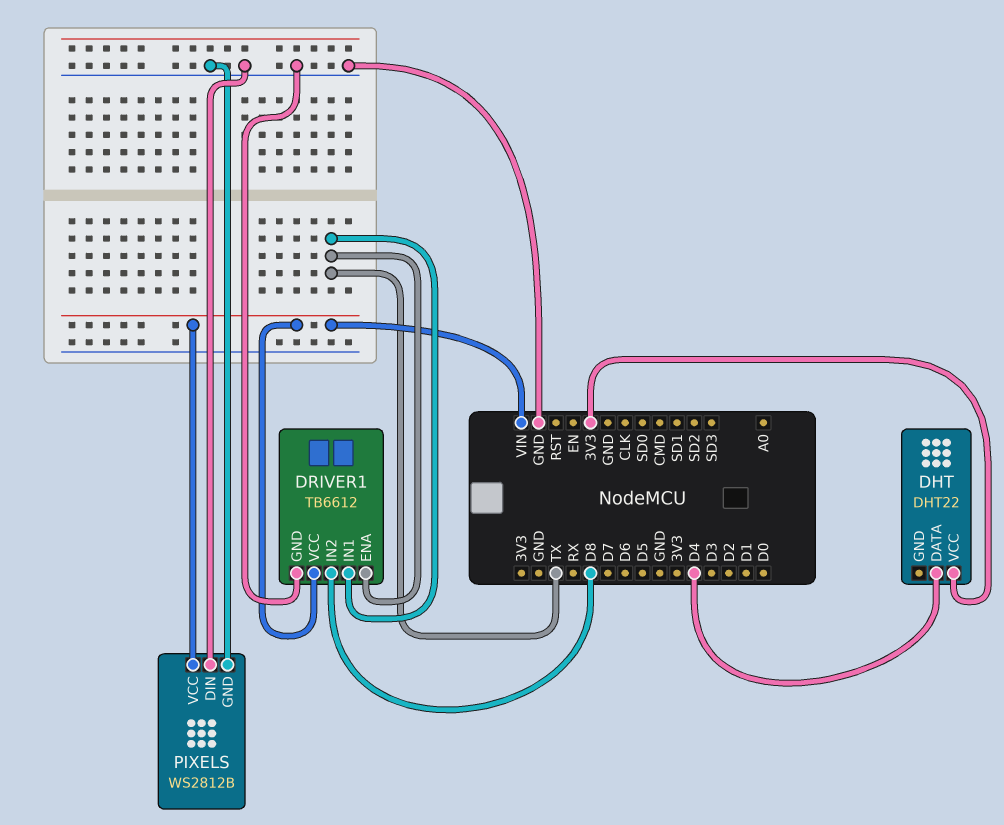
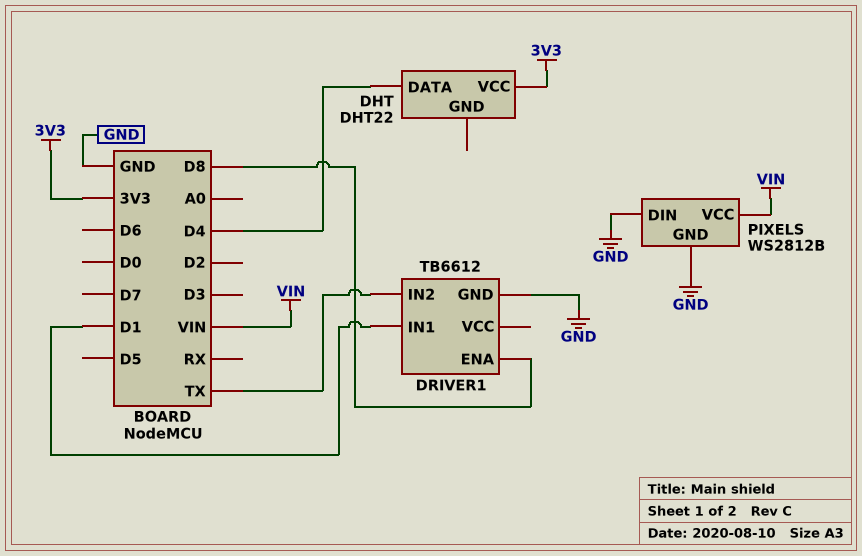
DRIVER1 pin ENA: TX -> D8
DRIVER1 pin IN1: TX -> D1
DRIVER1 pin IN2: D8 -> TX
DRIVER1 pin VCC: VIN -> none

